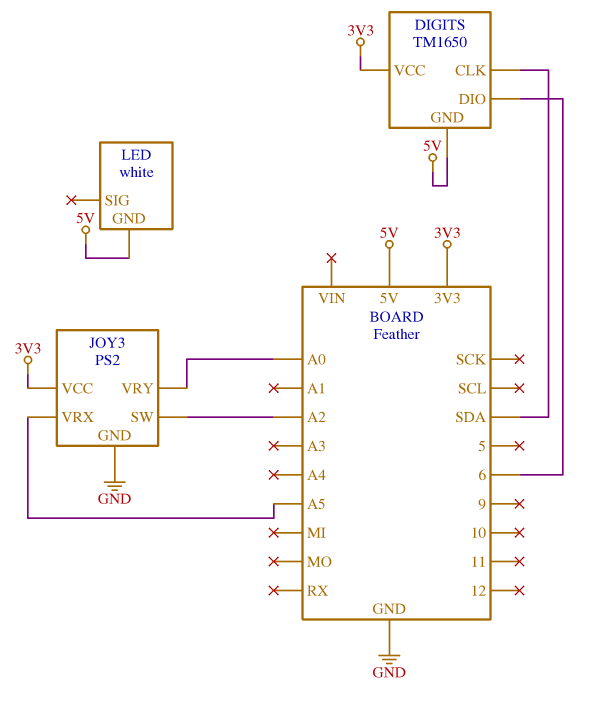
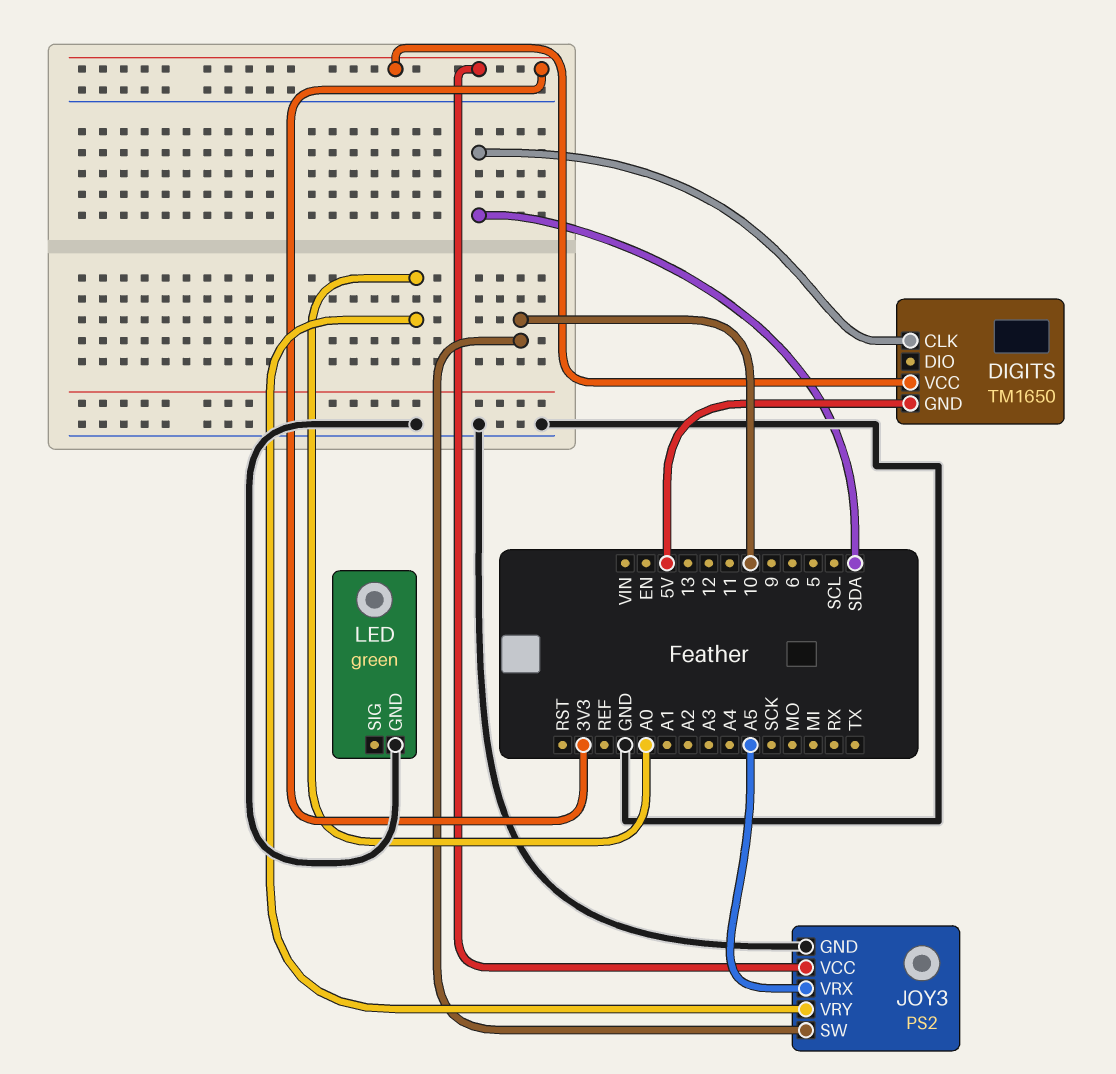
DIGITS pin DIO: 6 -> none
JOY3 pin SW: A2 -> 10
LED: white -> green
LED pin GND: 5V -> GND

